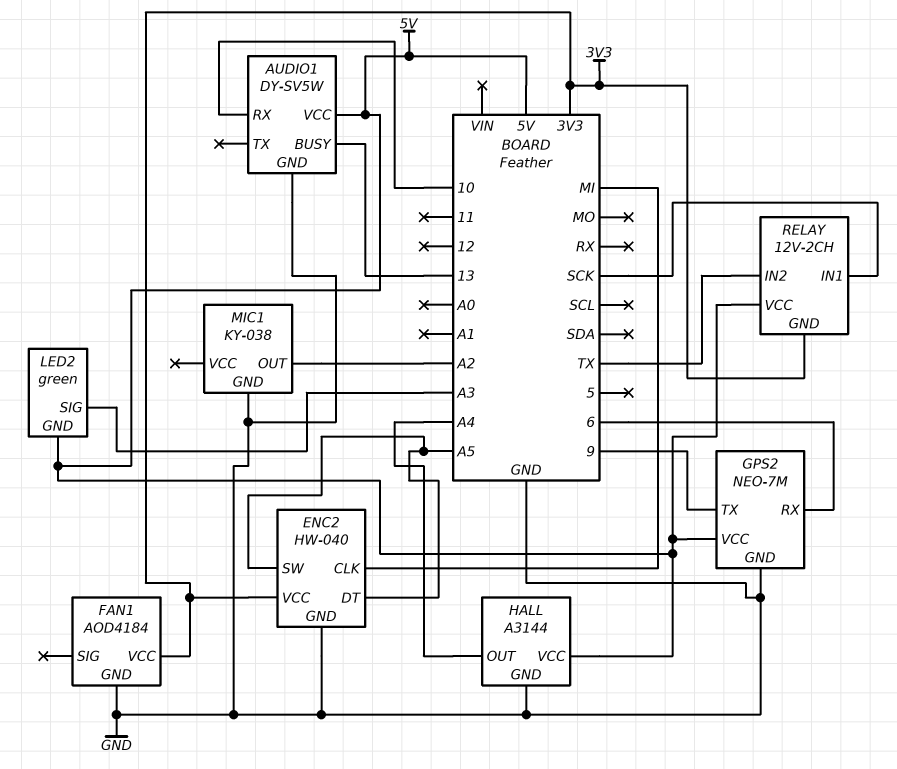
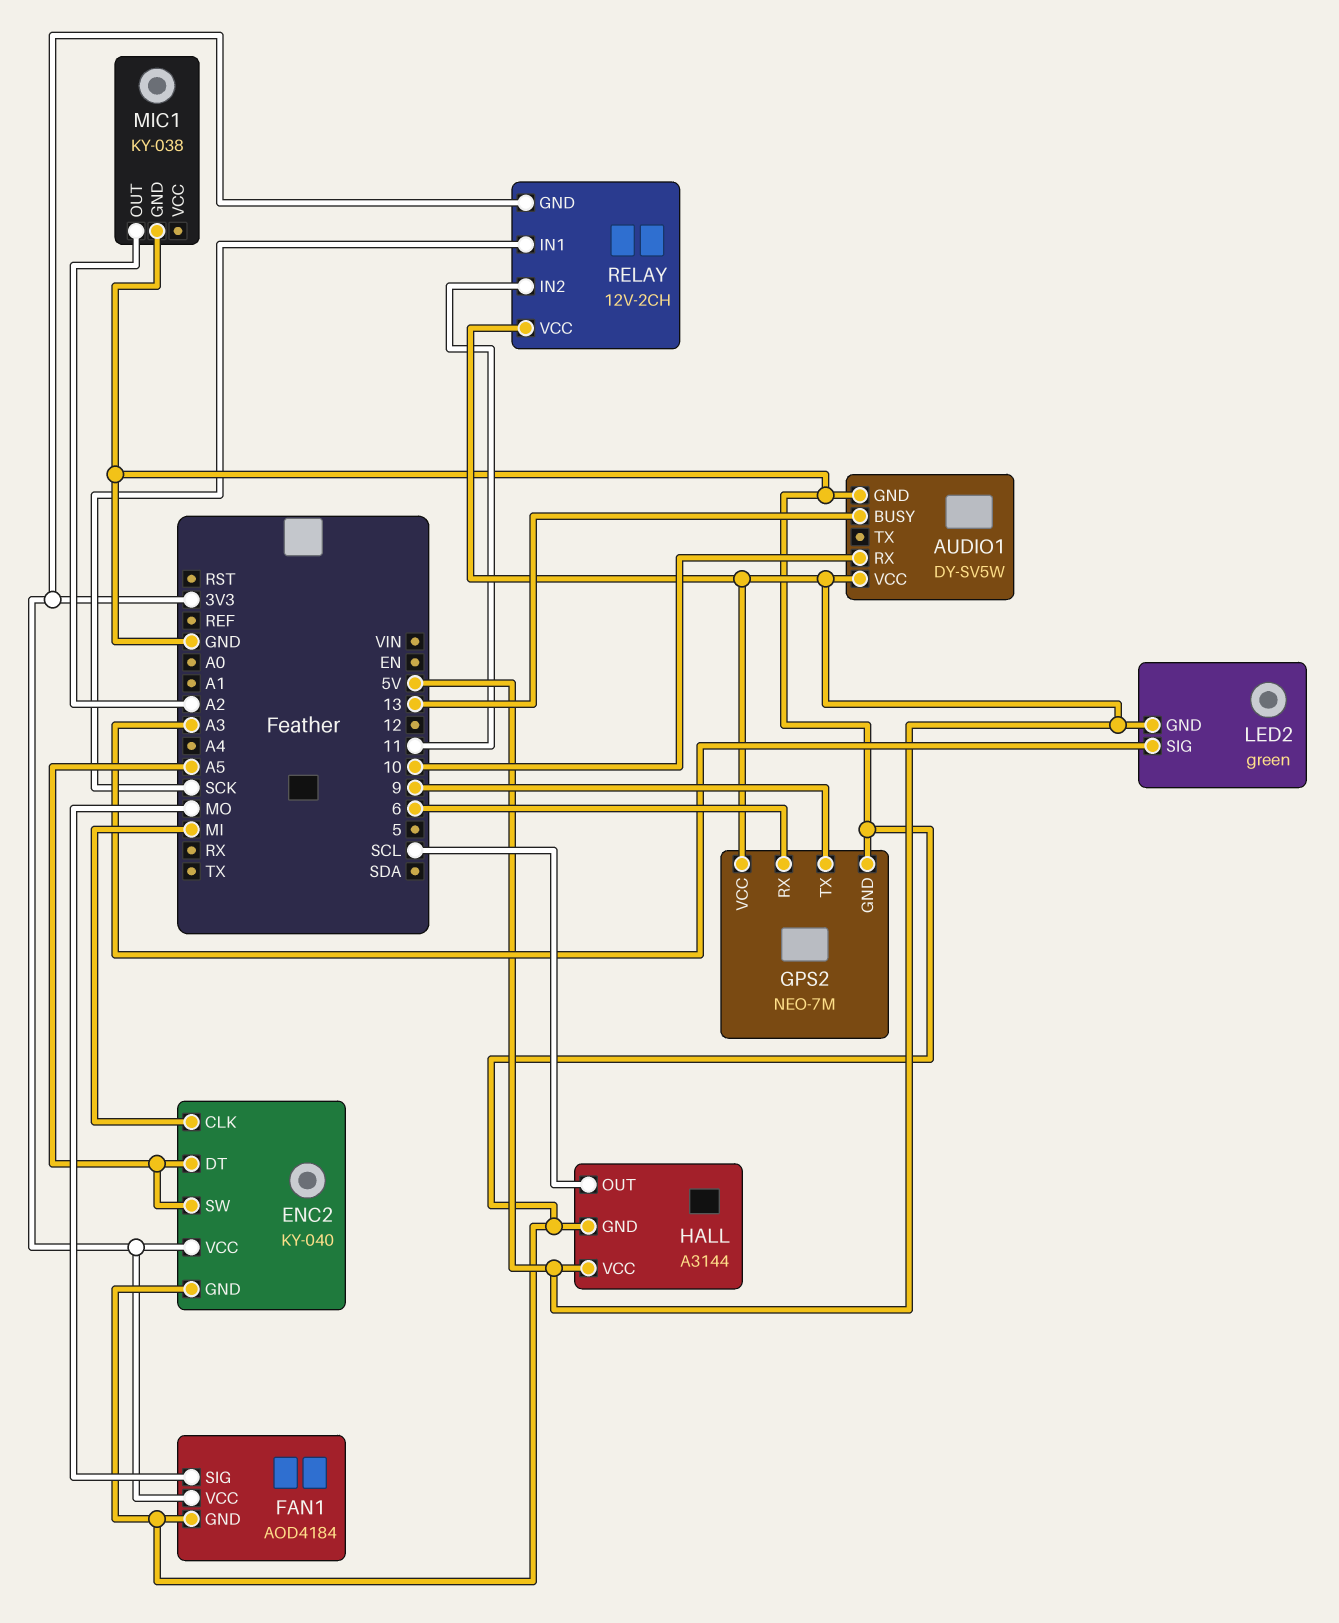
ENC2: HW-040 -> KY-040
FAN1 pin SIG: none -> MO
HALL pin OUT: A4 -> SCL
RELAY pin IN2: TX -> 11

